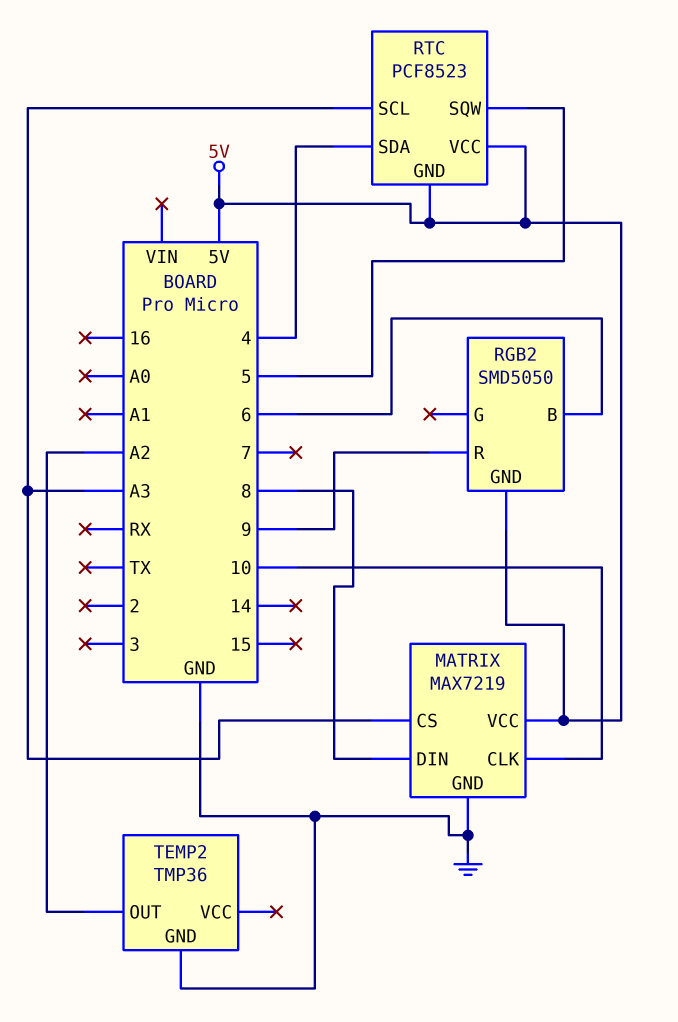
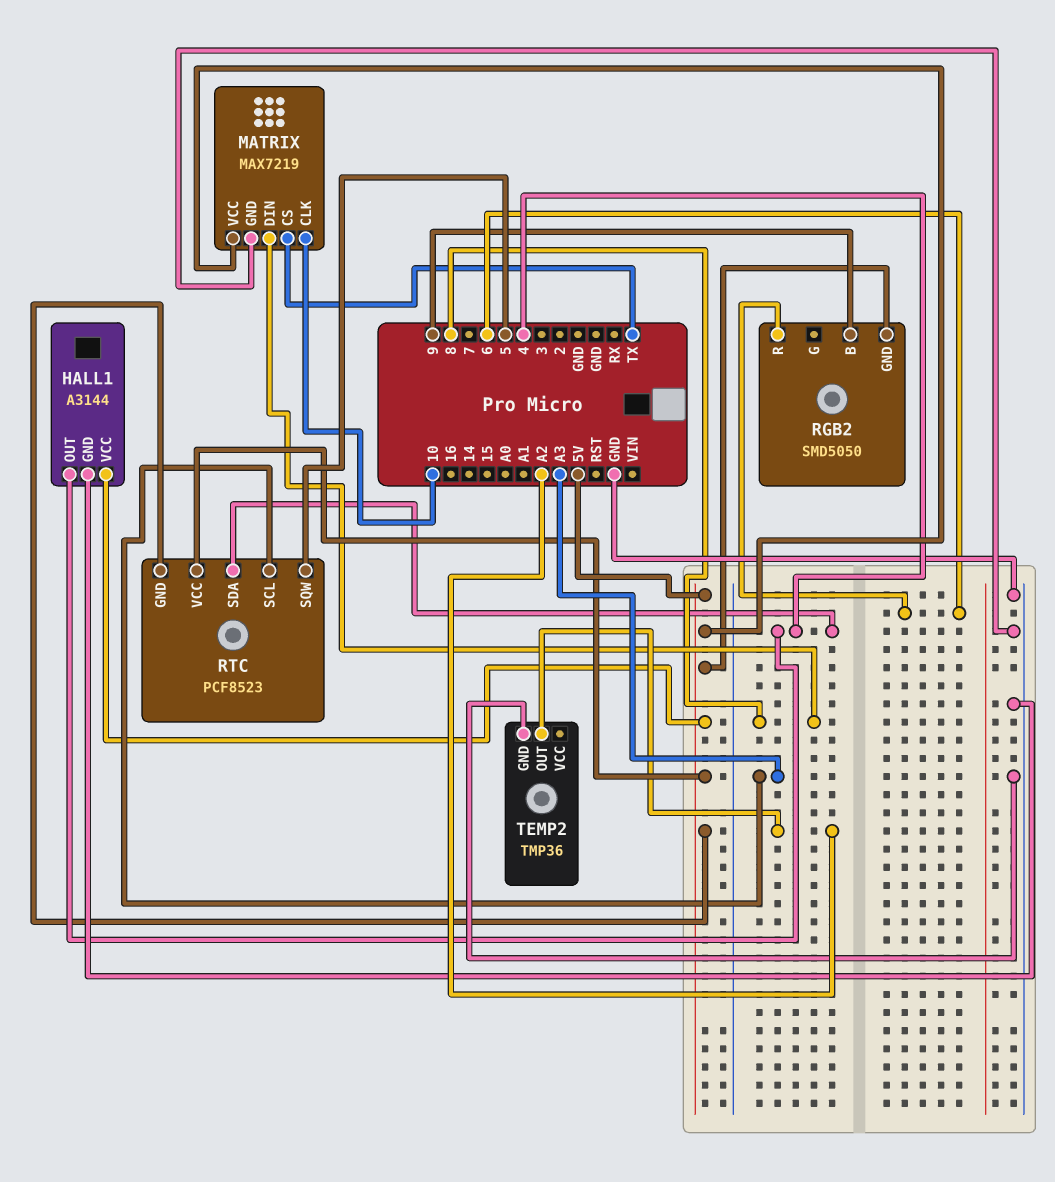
HALL1: none -> A3144
HALL1 pin GND: none -> GND
HALL1 pin OUT: none -> 4
HALL1 pin VCC: none -> 5V
MATRIX pin CS: A3 -> TX
RGB2 pin B: 6 -> 9
RGB2 pin R: 9 -> 6

